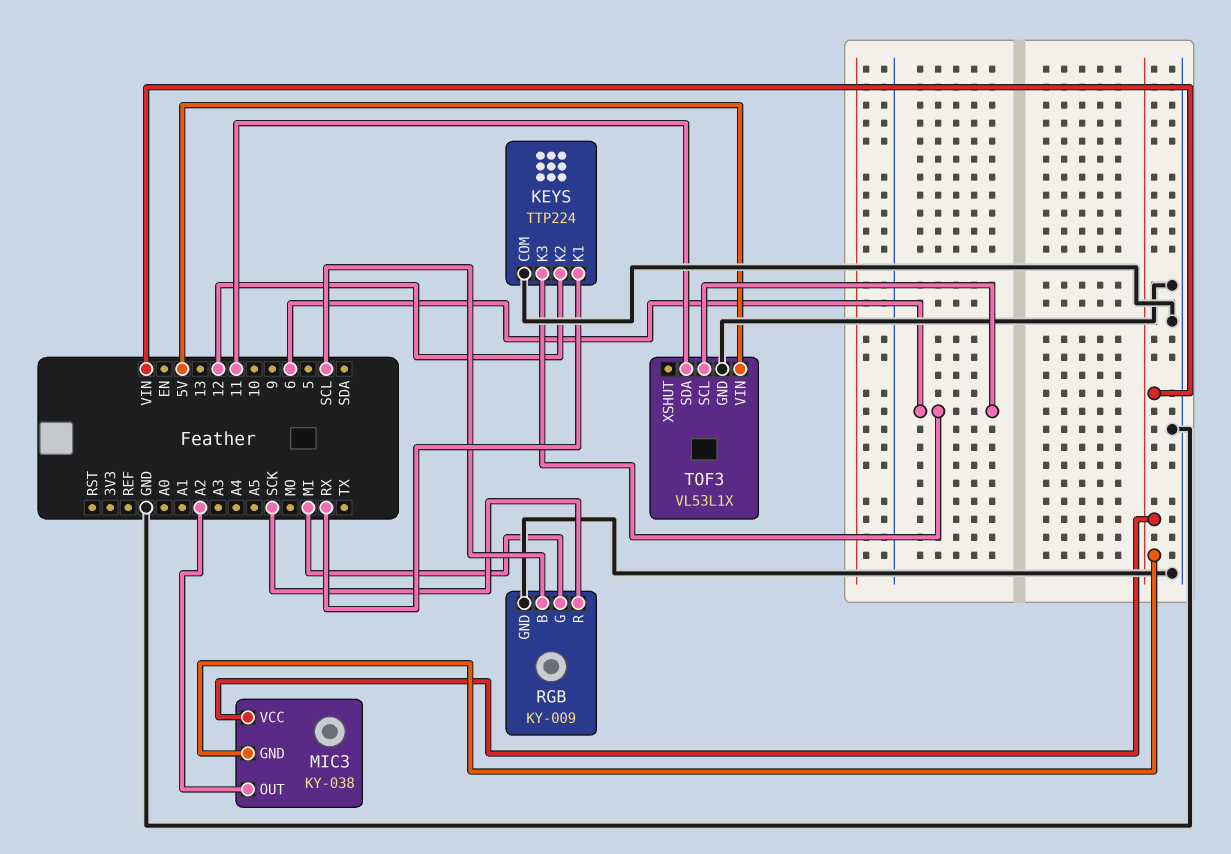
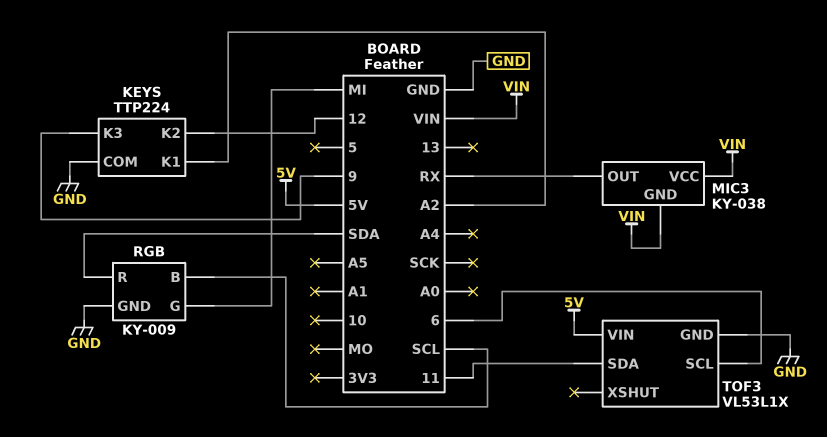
KEYS pin K1: RX -> A2
KEYS pin K3: 6 -> 9
MIC3 pin OUT: A2 -> RX
RGB pin R: SCK -> SDA

